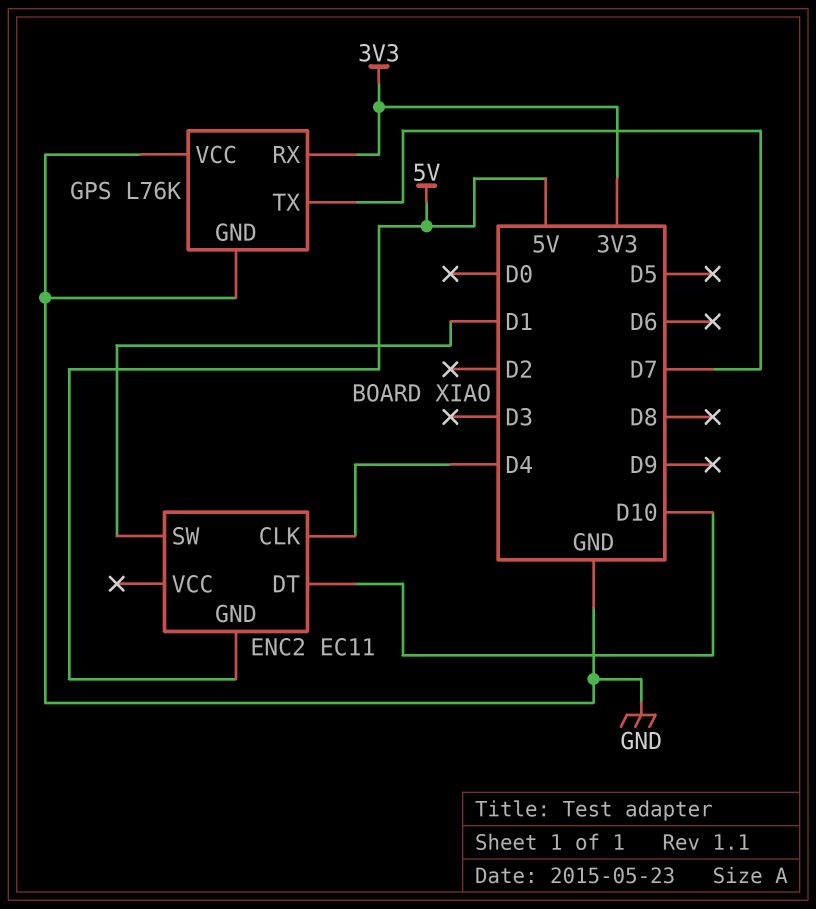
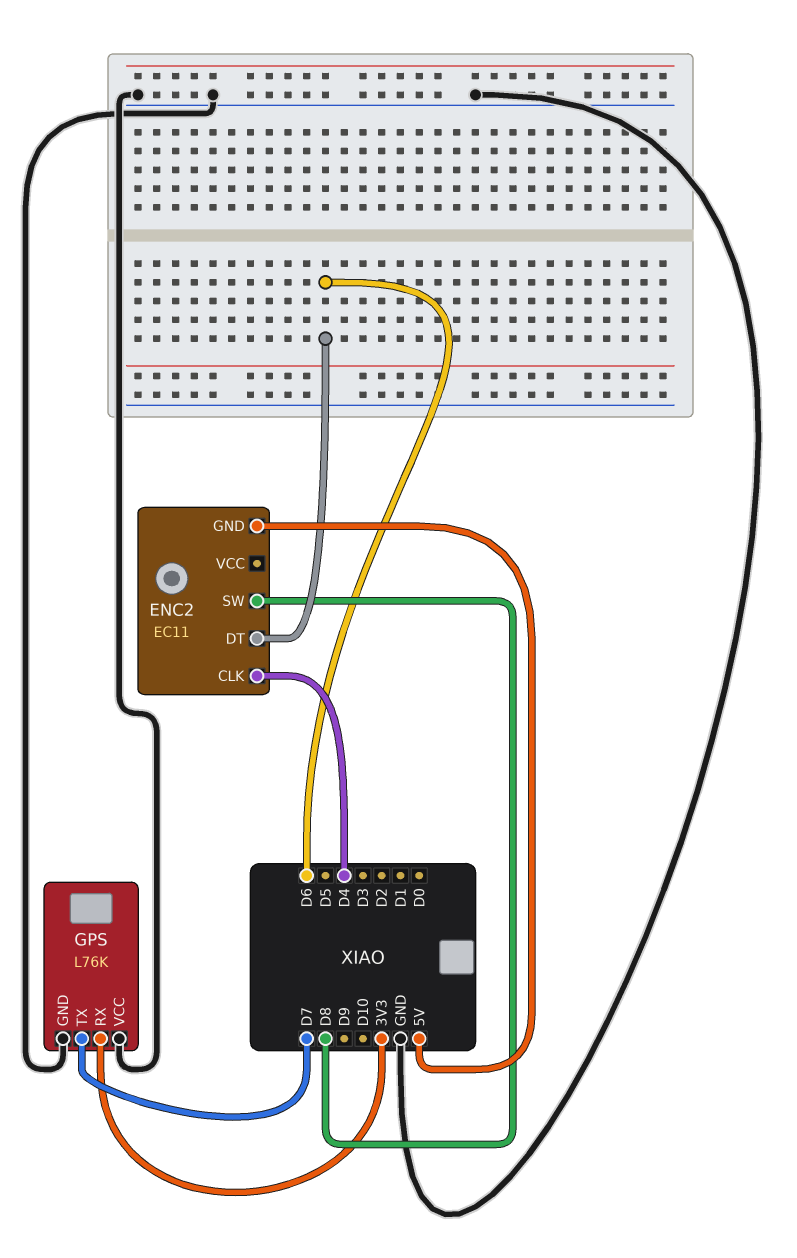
ENC2 pin DT: D10 -> D6
ENC2 pin SW: D1 -> D8

